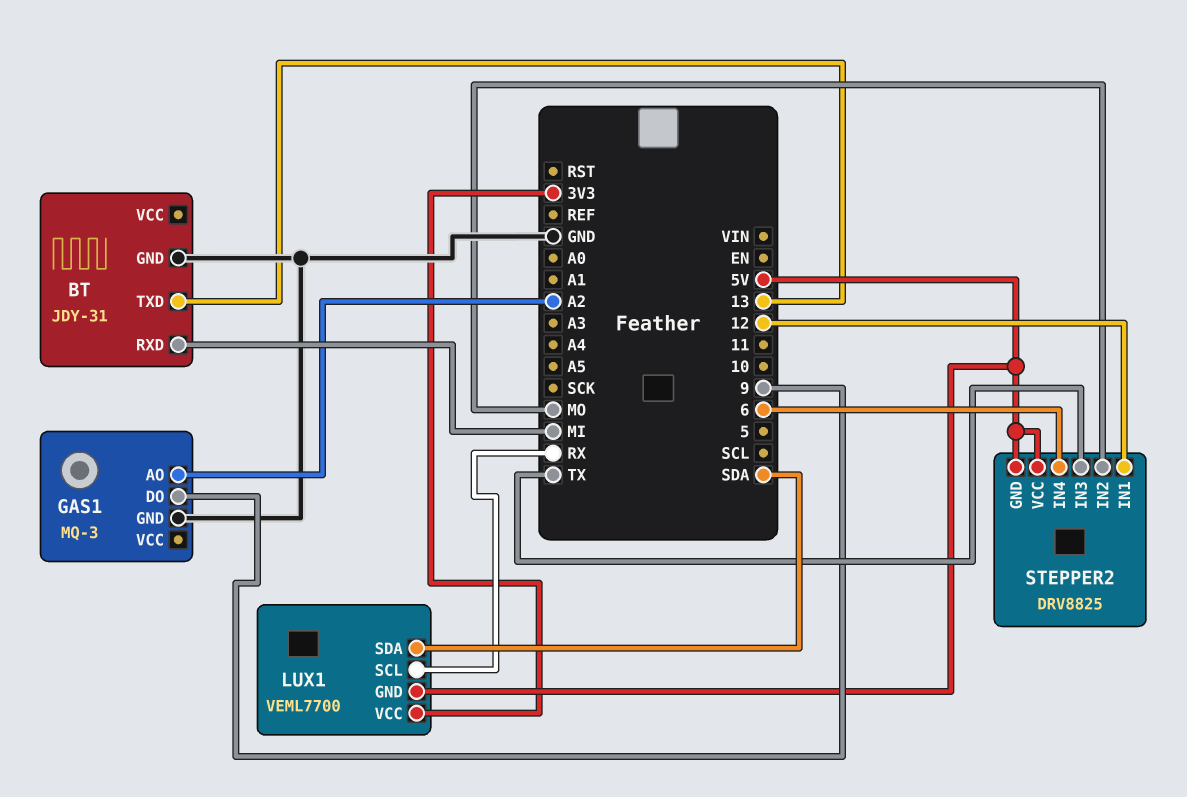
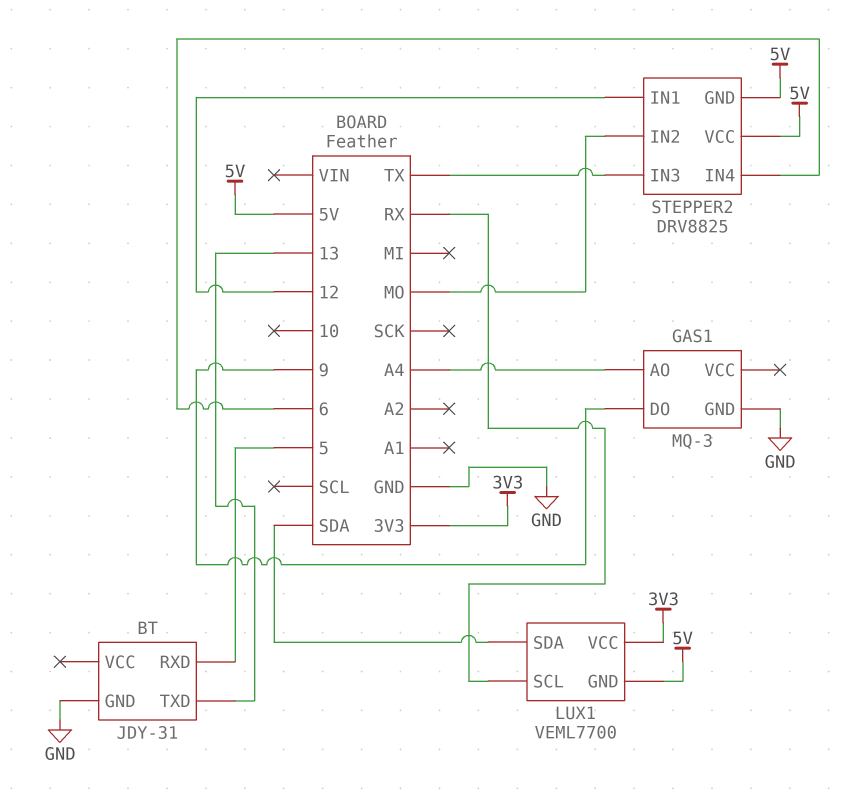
BT pin RXD: MI -> 5
GAS1 pin AO: A2 -> A4

